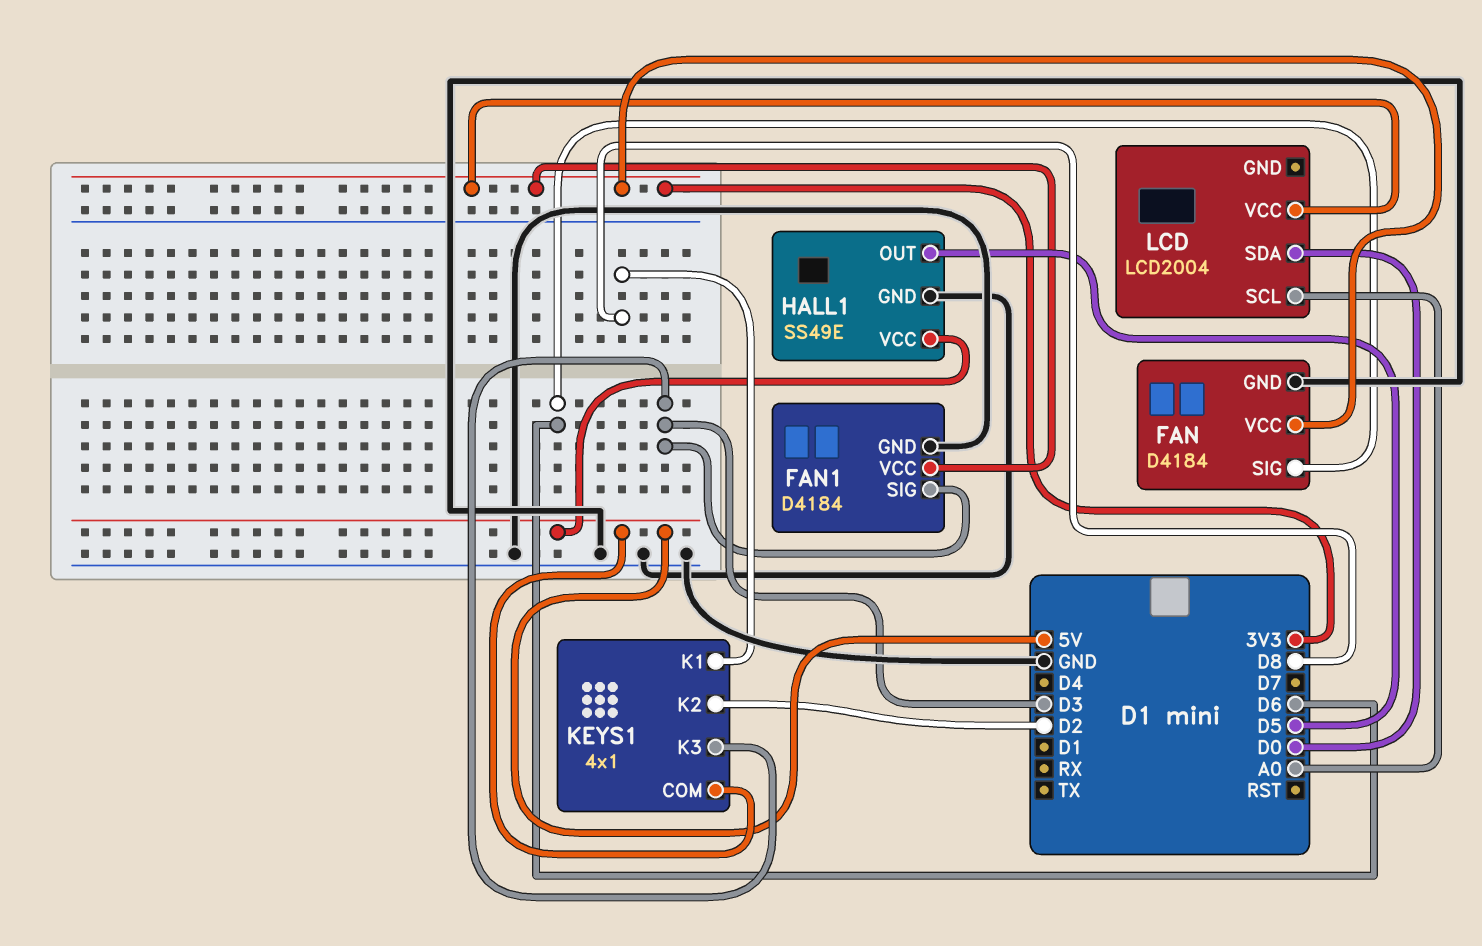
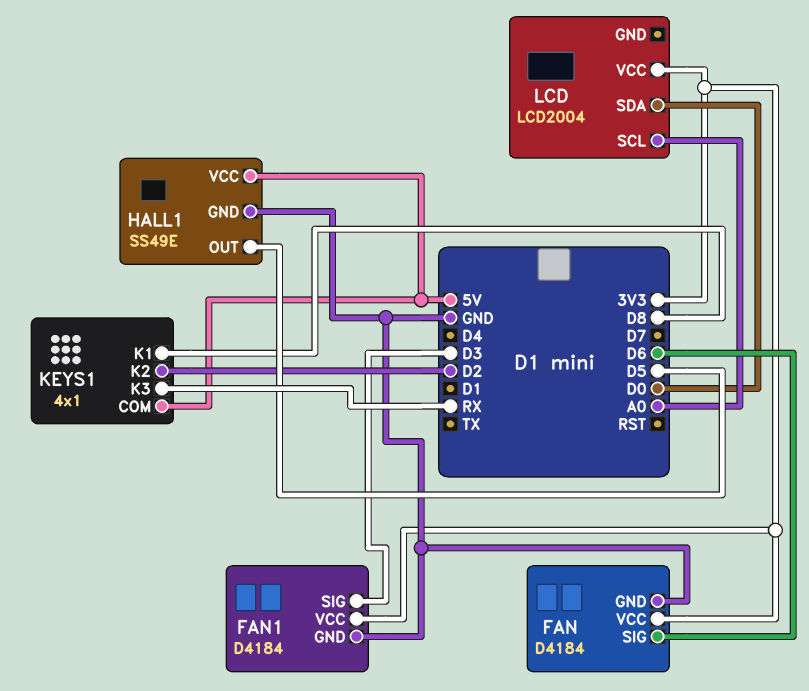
KEYS1 pin K3: D3 -> RX

